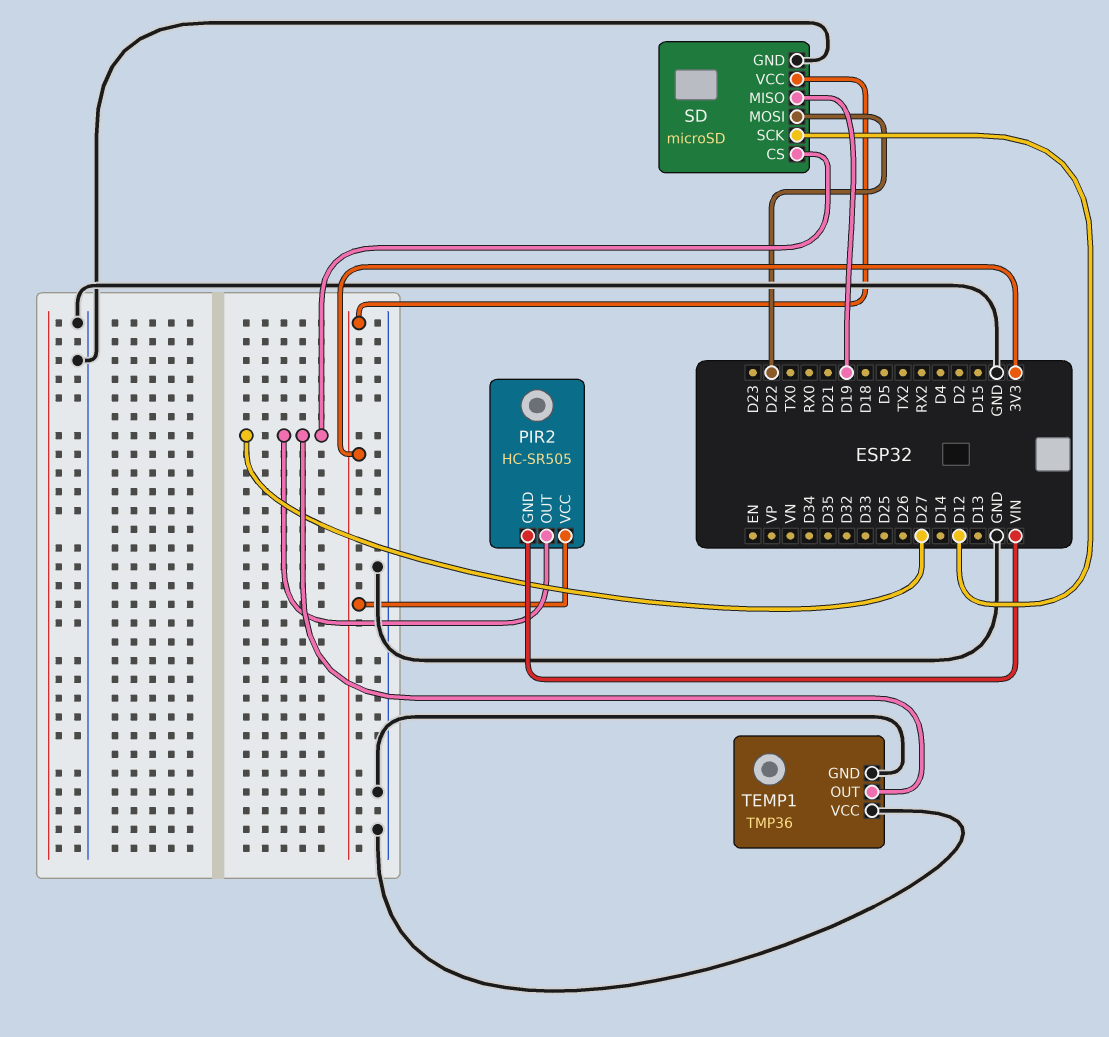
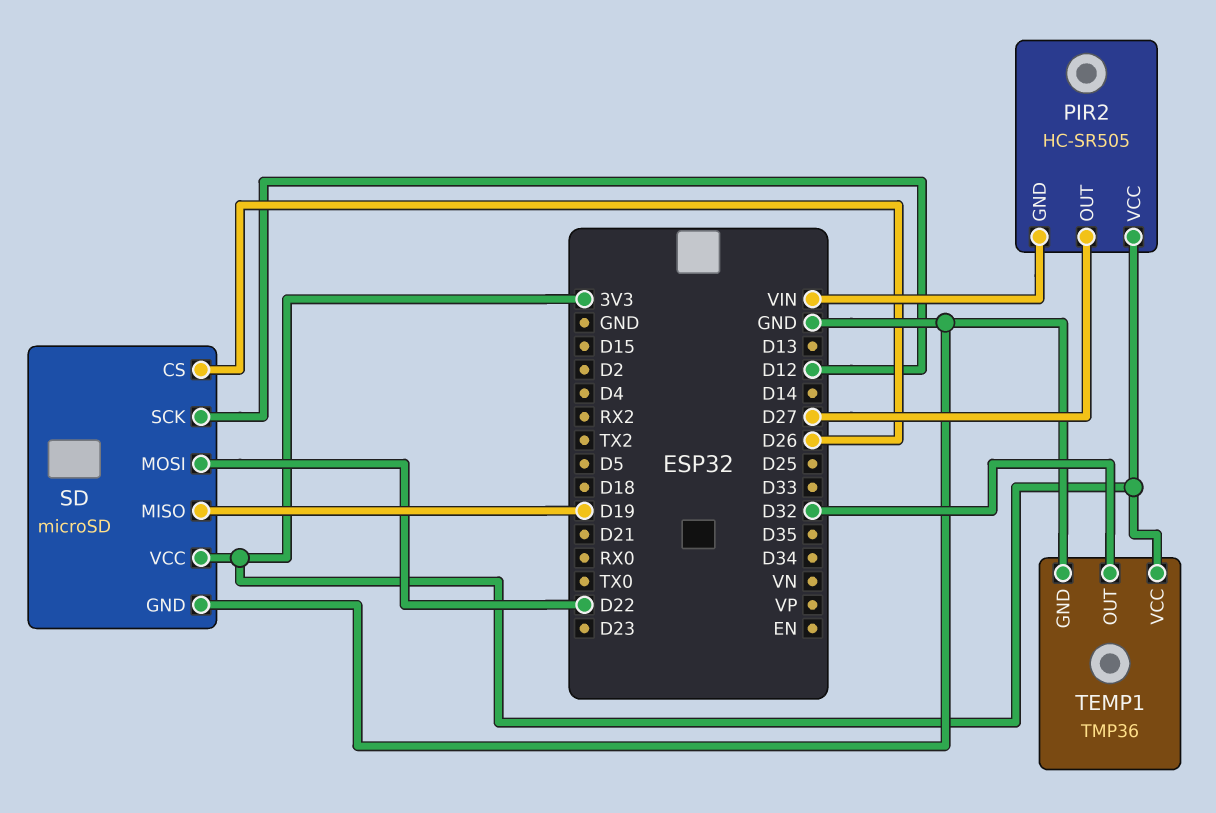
SD pin CS: D27 -> D26
TEMP1 pin OUT: D27 -> D32
TEMP1 pin VCC: GND -> 3V3

